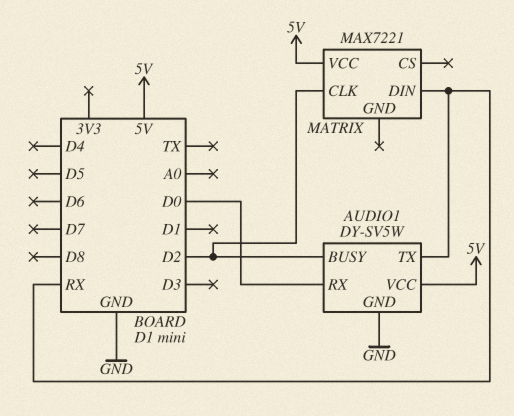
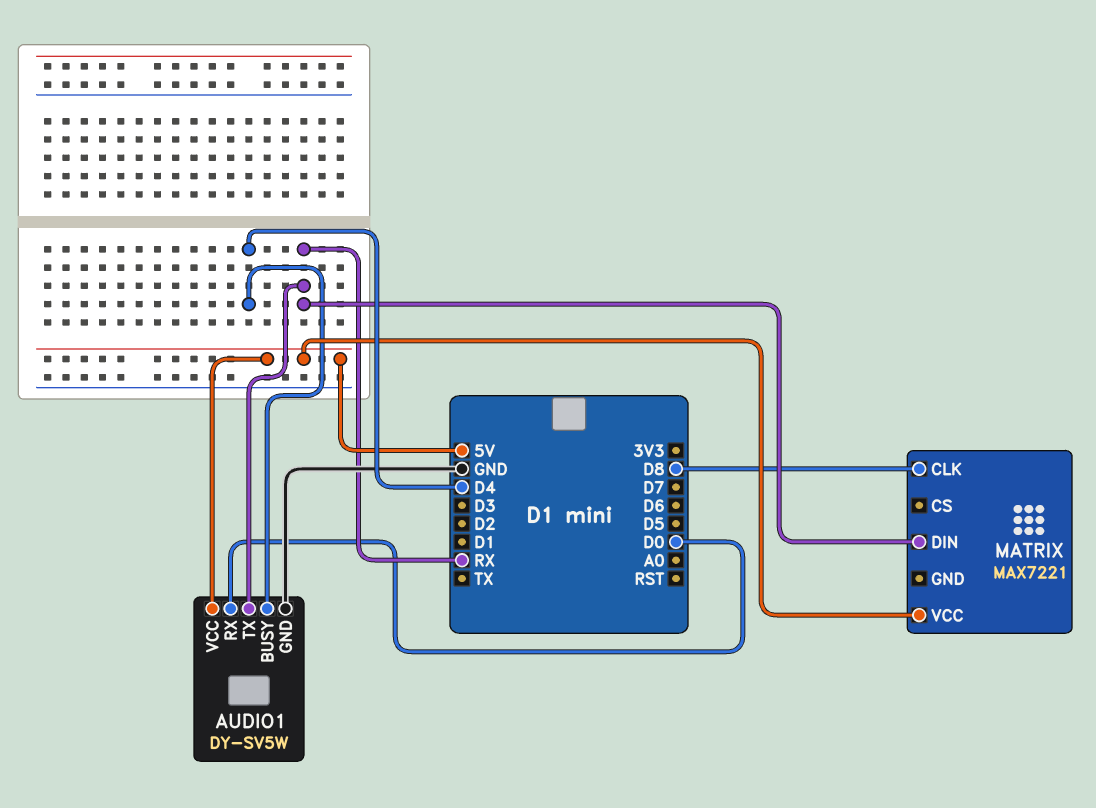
AUDIO1 pin BUSY: D2 -> D4
MATRIX pin CLK: D2 -> D8

